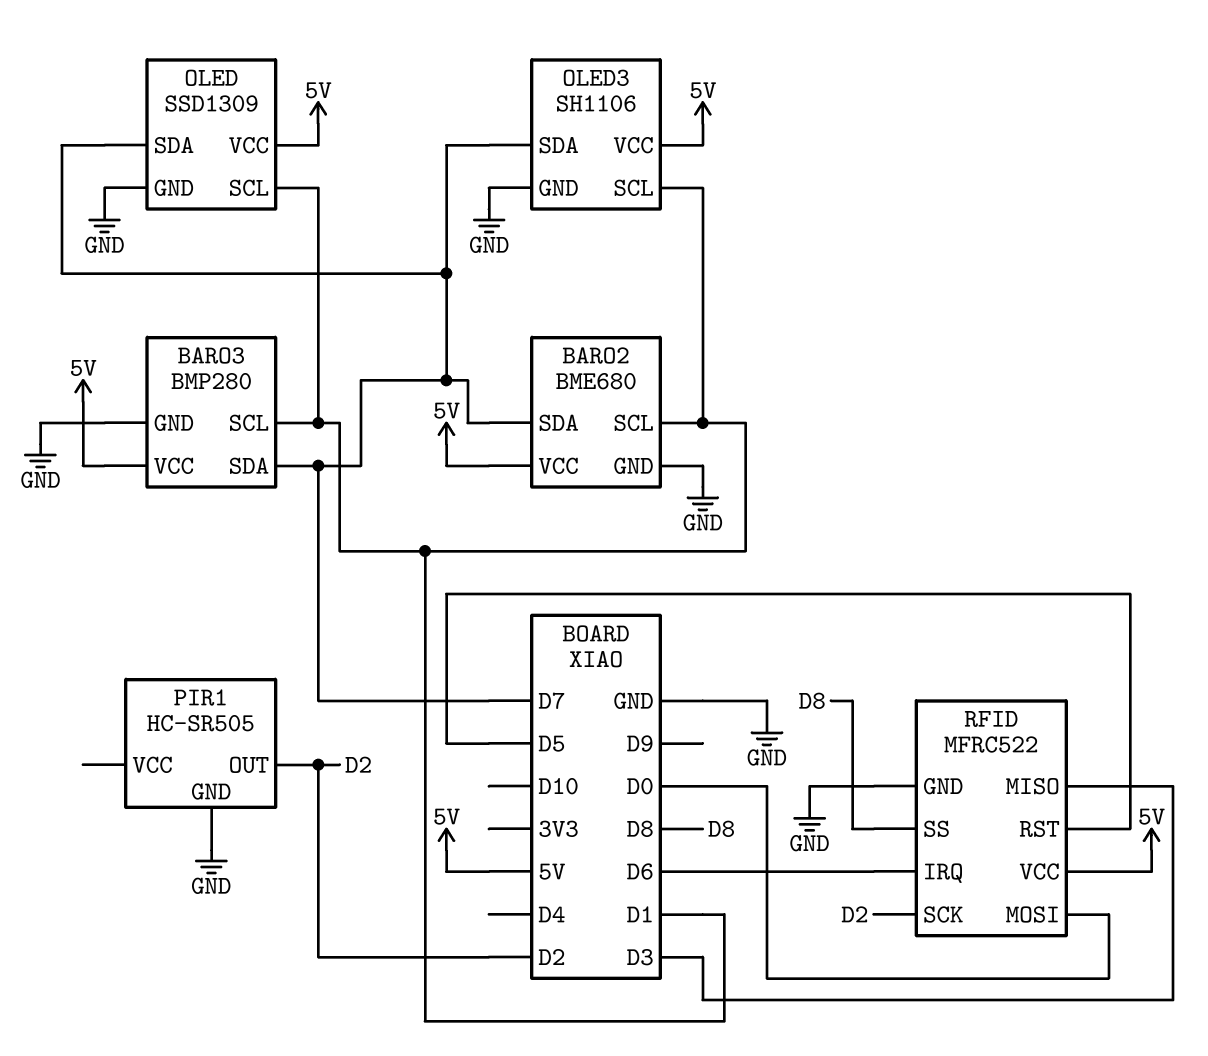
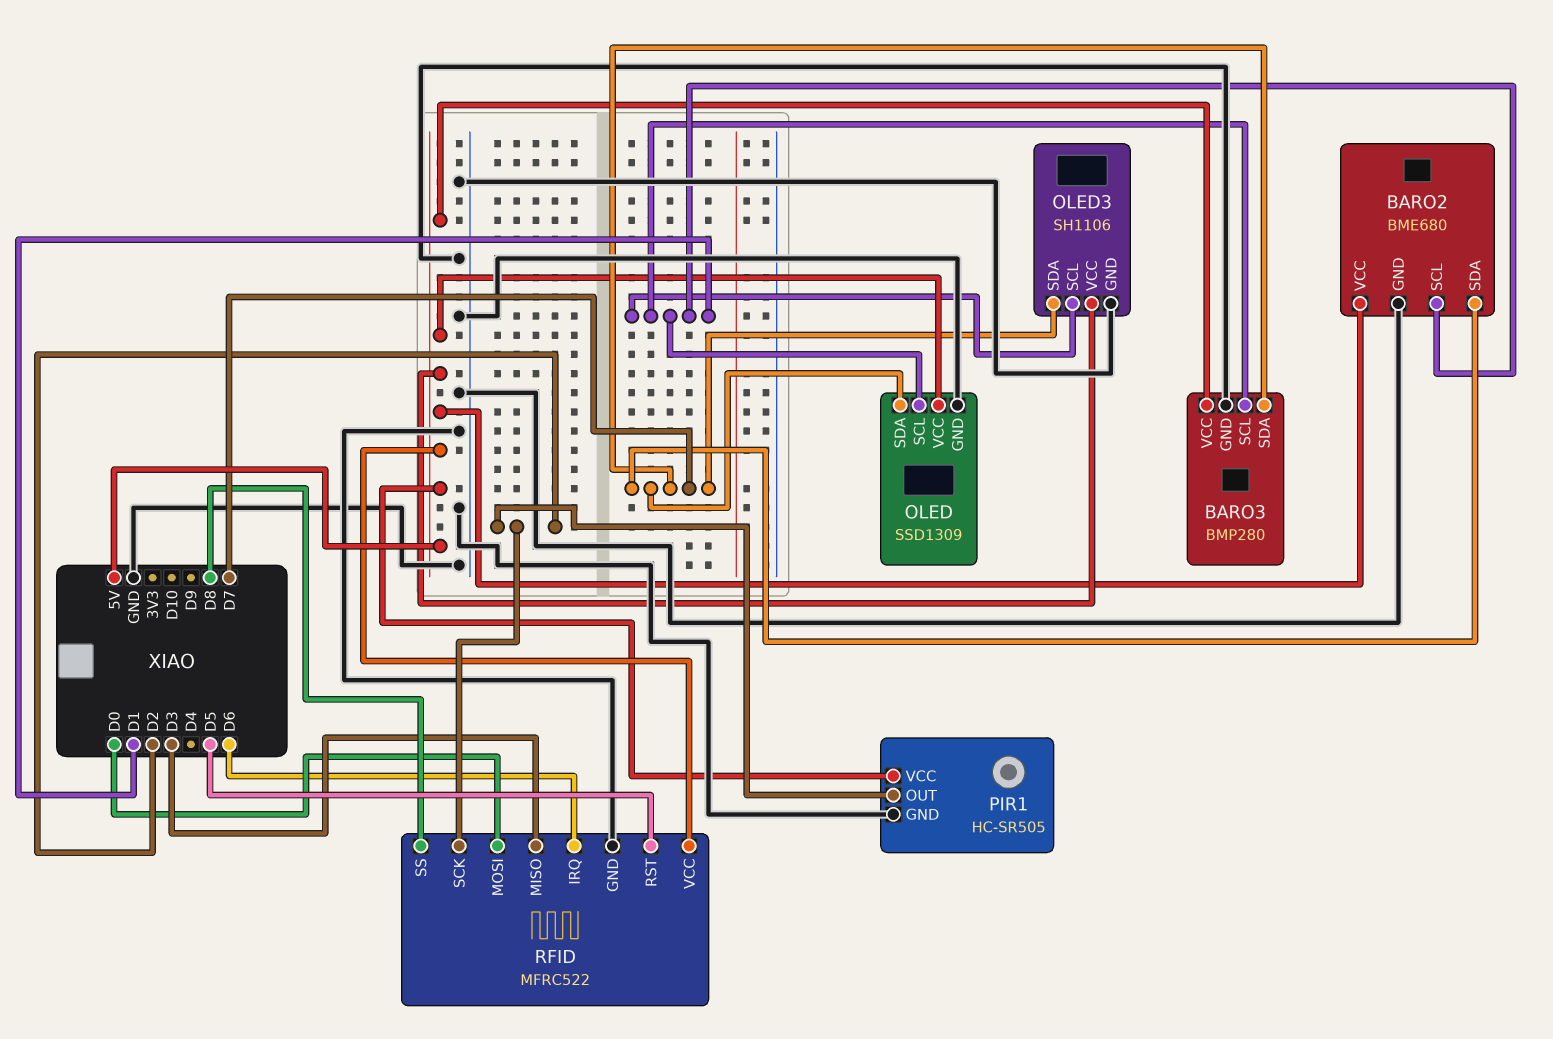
PIR1 pin VCC: none -> 5V

